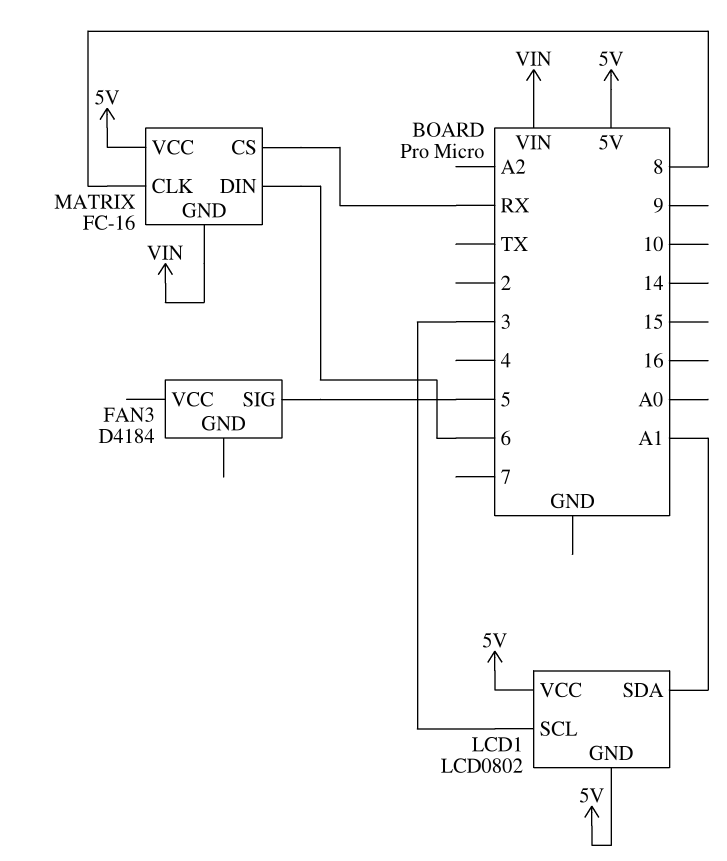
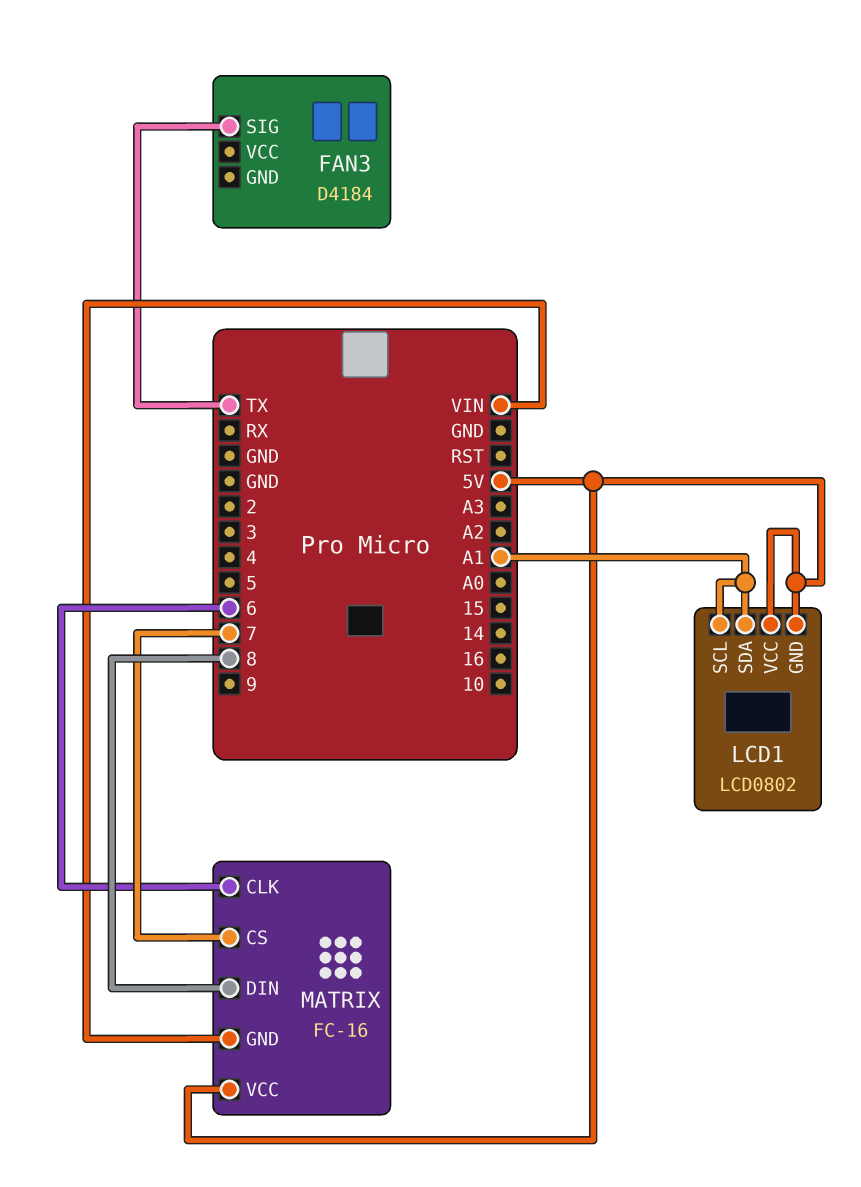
FAN3 pin SIG: 5 -> TX
LCD1 pin SCL: 3 -> A1
MATRIX pin CLK: 8 -> 6
MATRIX pin CS: RX -> 7
MATRIX pin DIN: 6 -> 8

